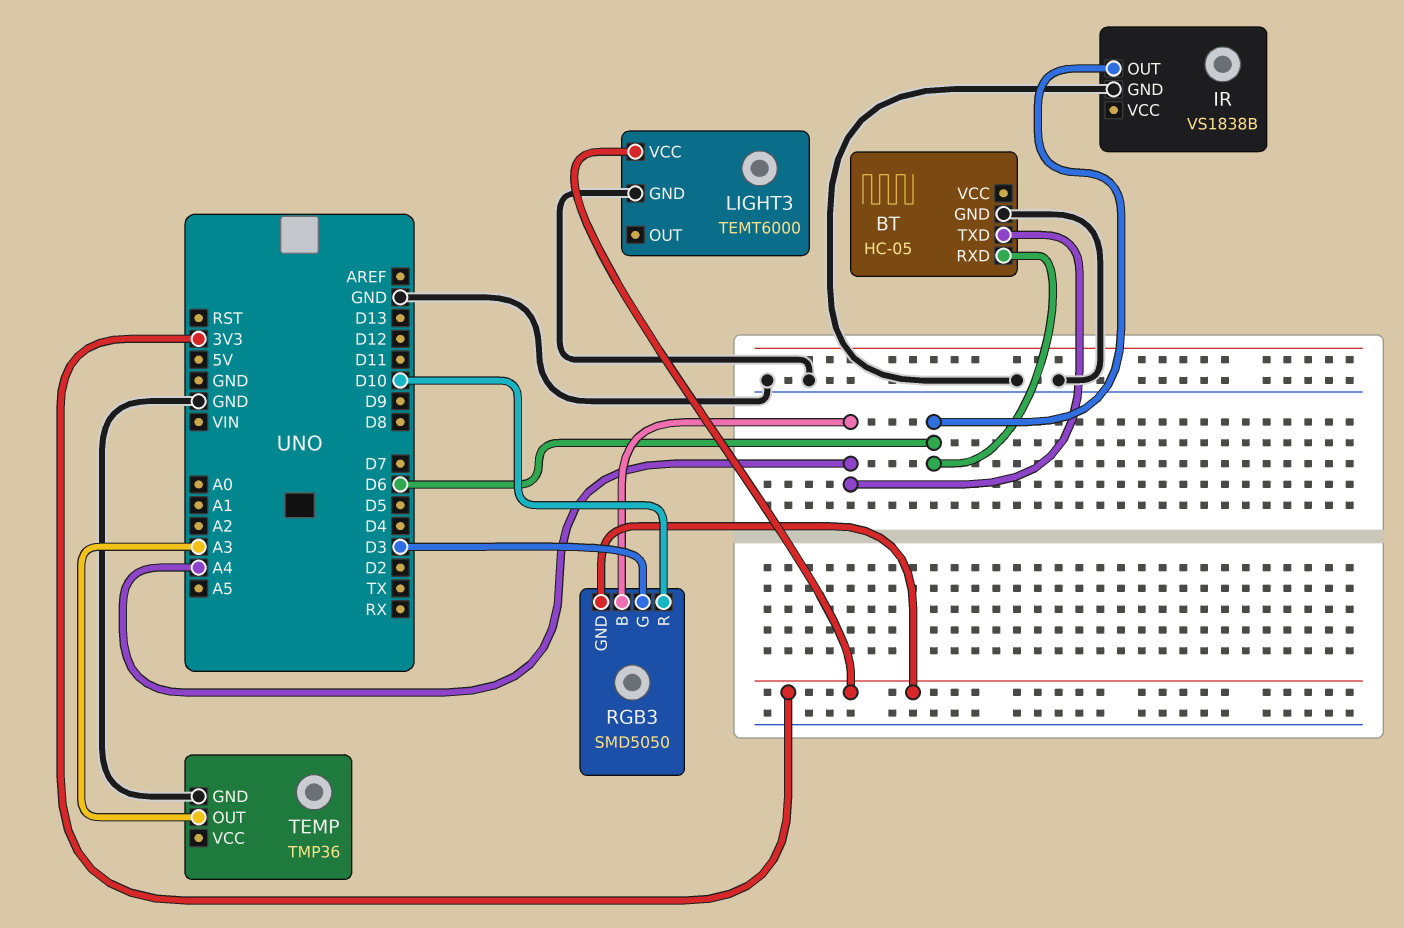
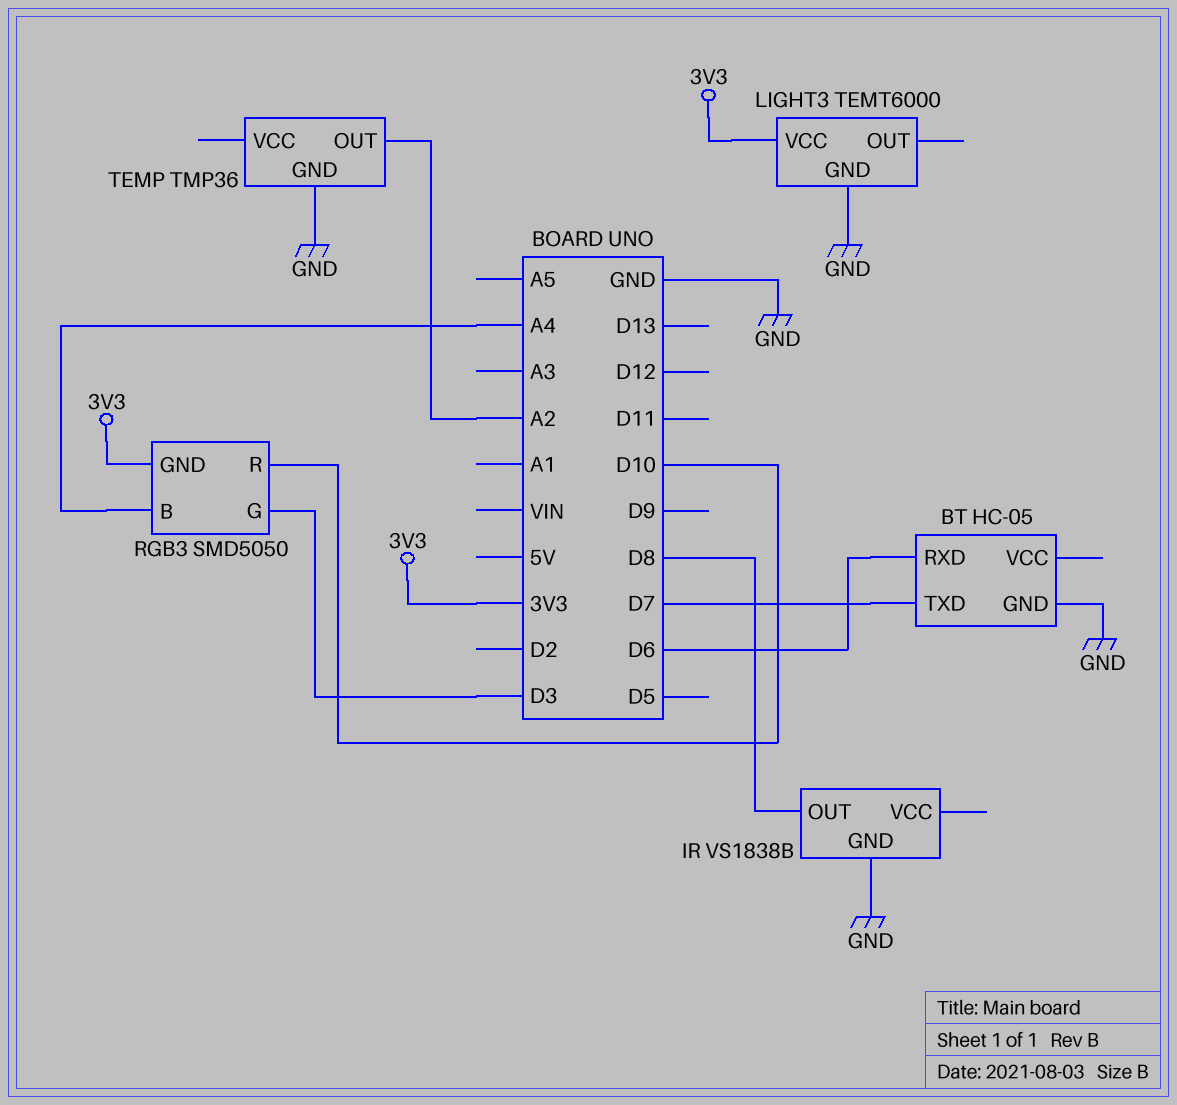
BT pin TXD: A4 -> D7
IR pin OUT: D6 -> D8
TEMP pin OUT: A3 -> A2

